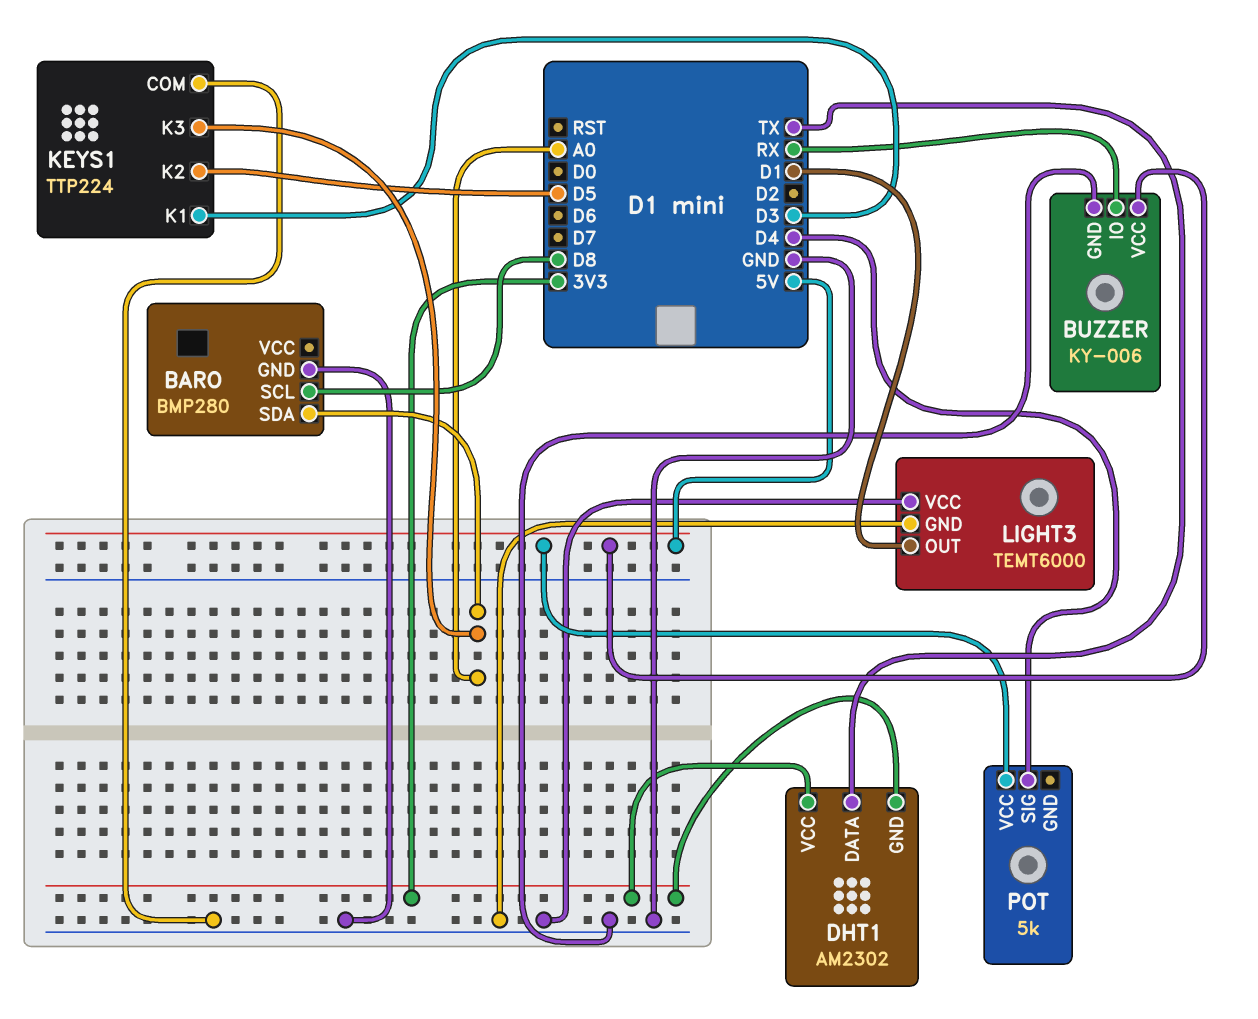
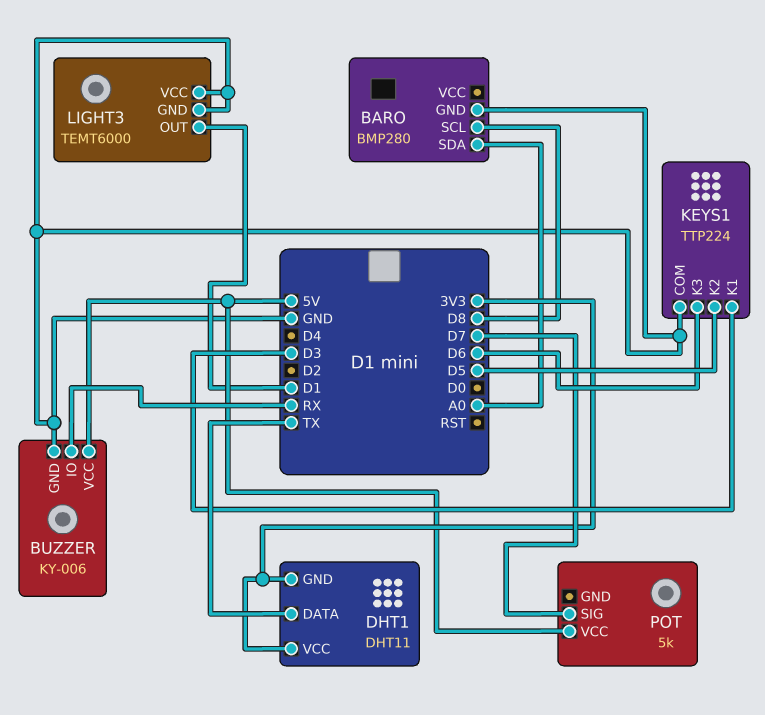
DHT1: AM2302 -> DHT11
KEYS1 pin K3: A0 -> D6
POT pin SIG: D4 -> D7

